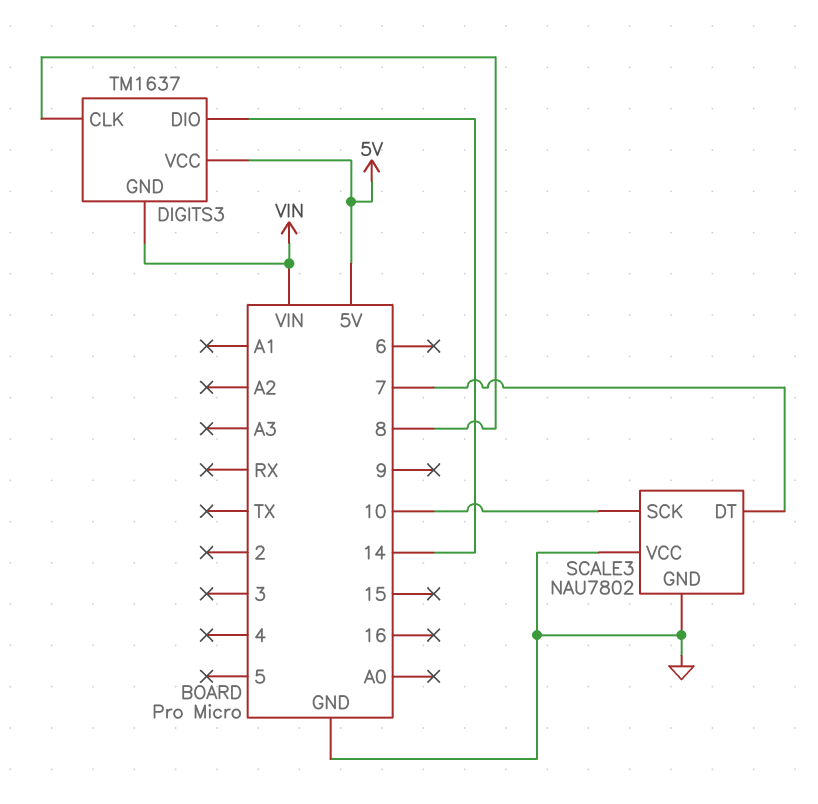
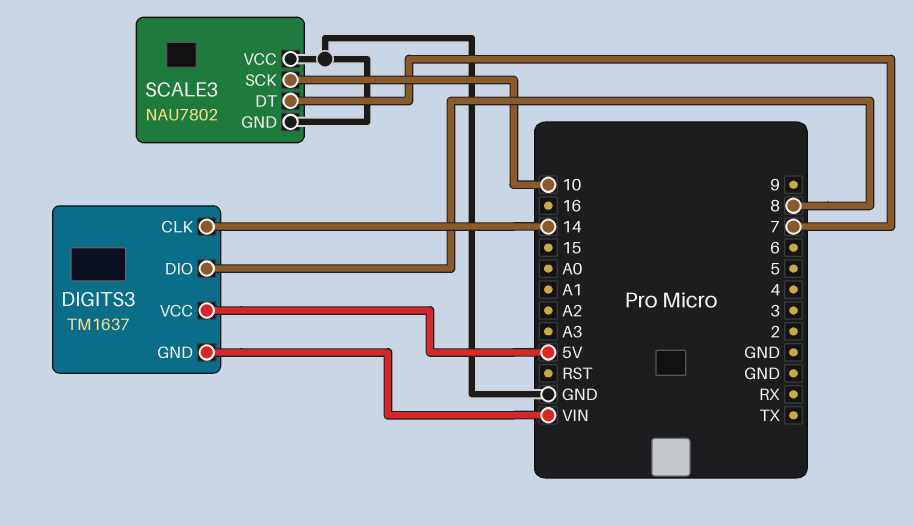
DIGITS3 pin CLK: 8 -> 14
DIGITS3 pin DIO: 14 -> 8

